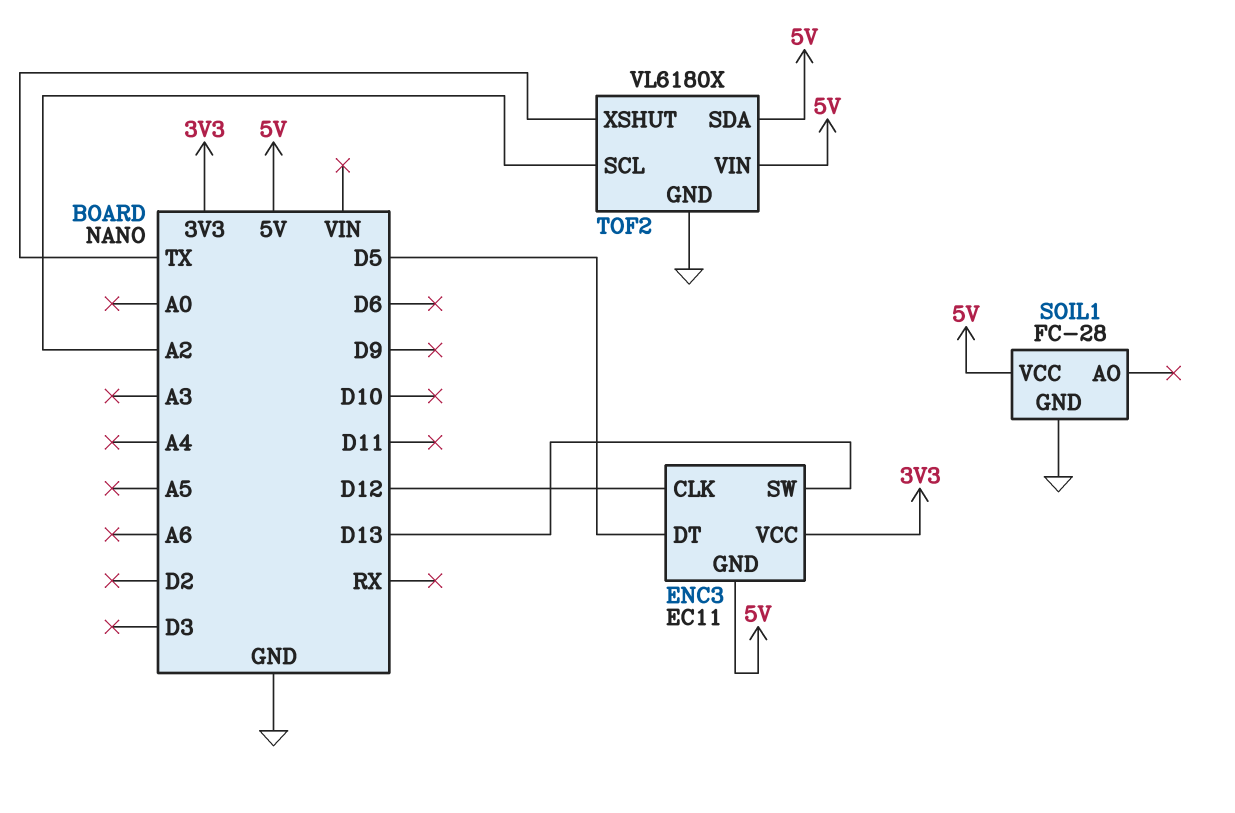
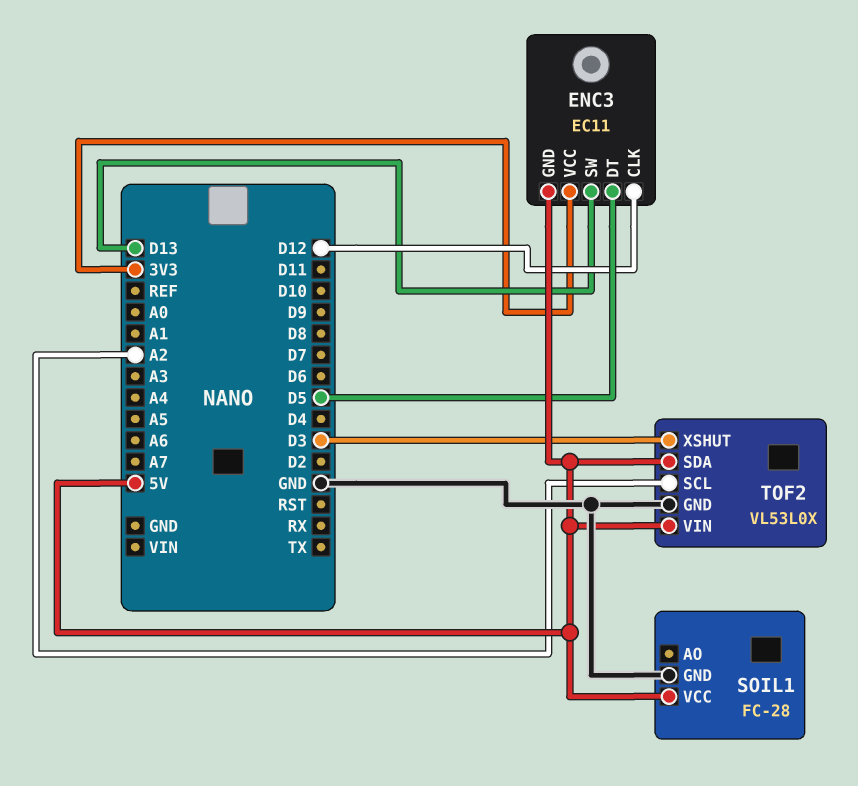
TOF2: VL6180X -> VL53L0X
TOF2 pin XSHUT: TX -> D3

